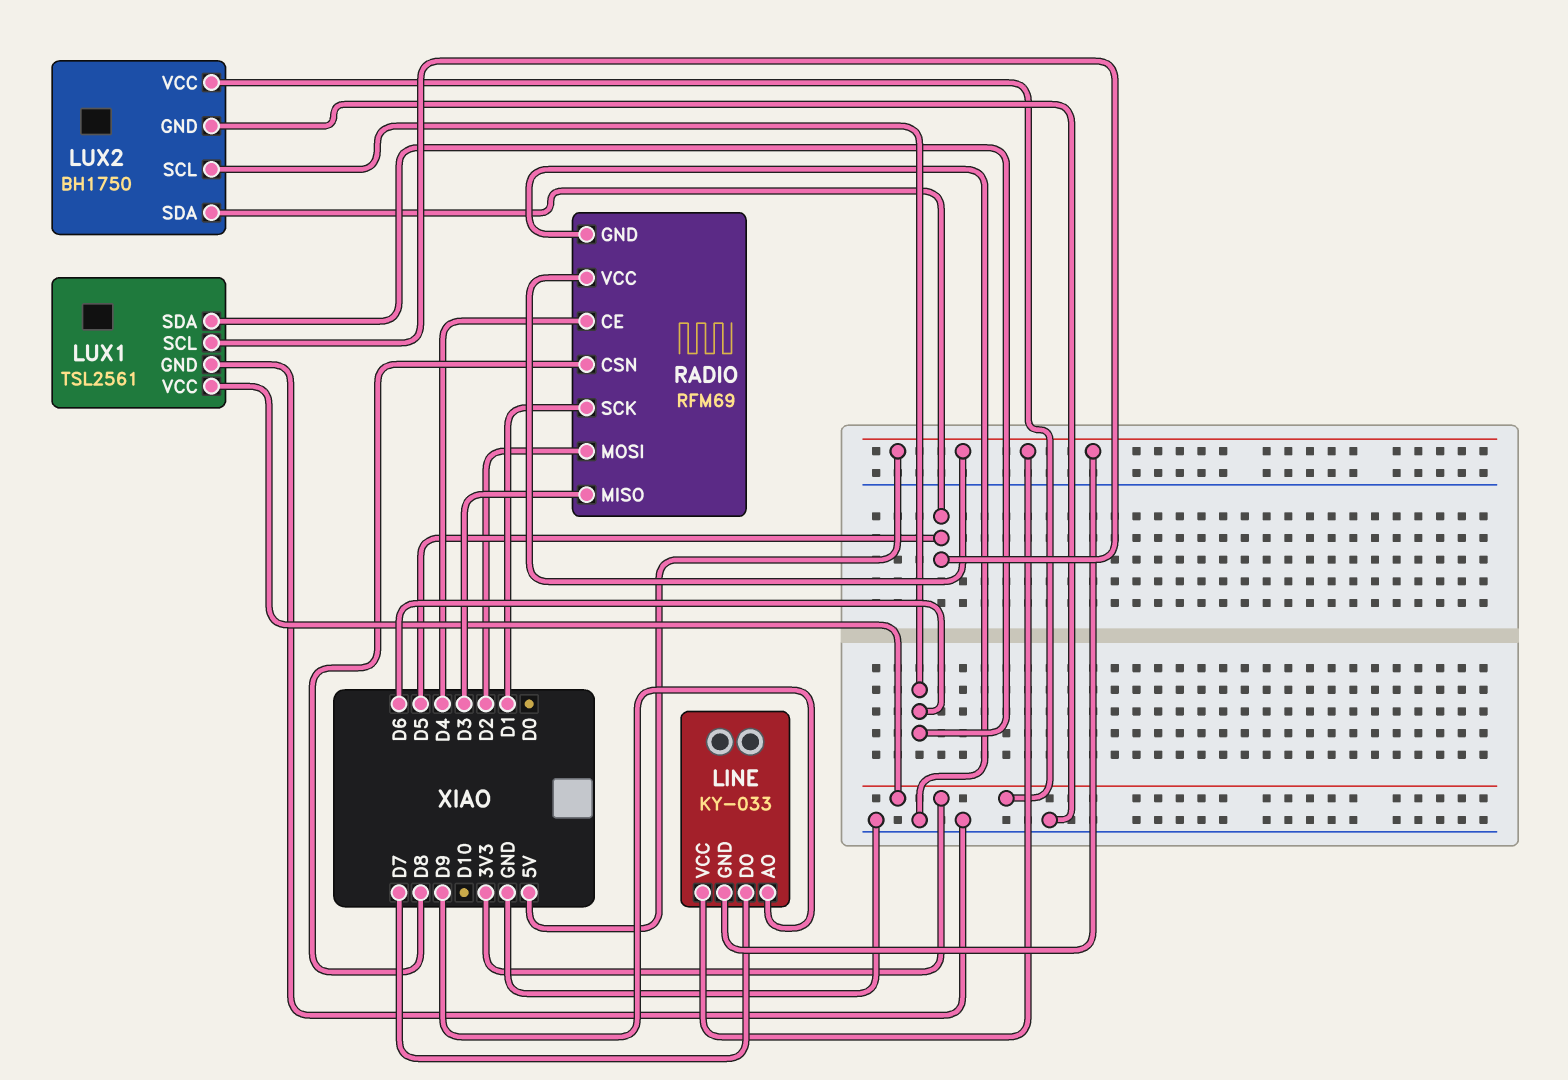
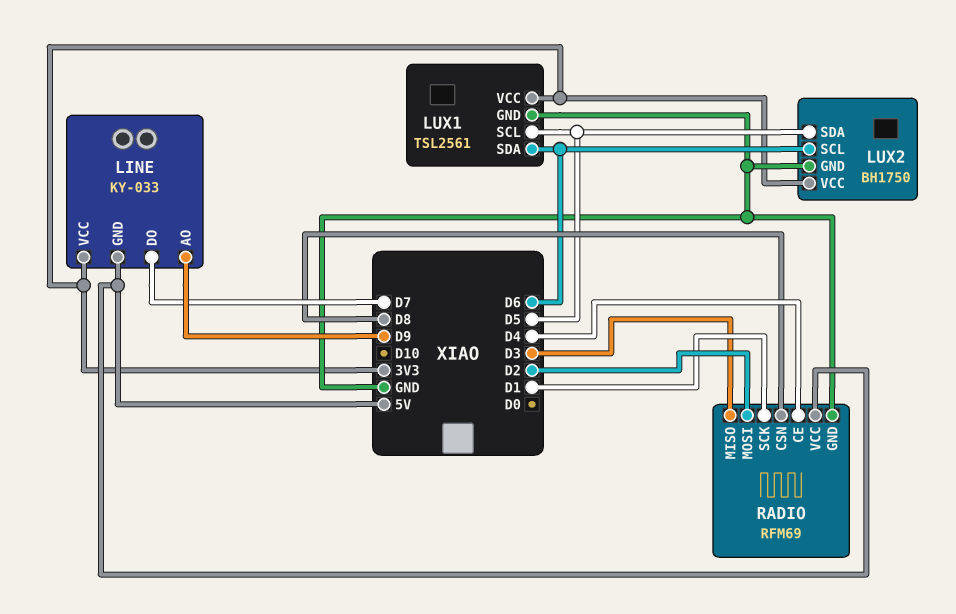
LINE pin VCC: 5V -> 3V3

